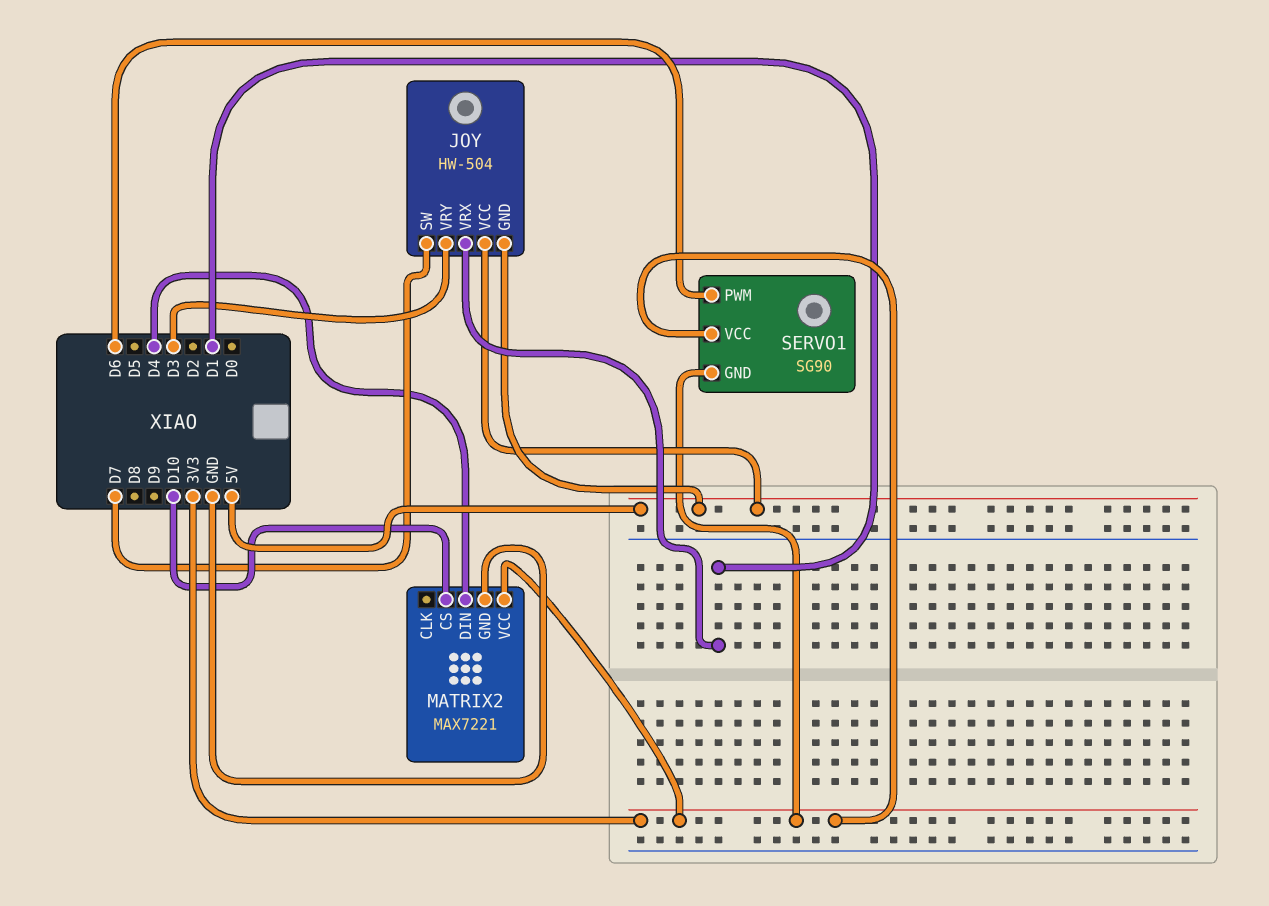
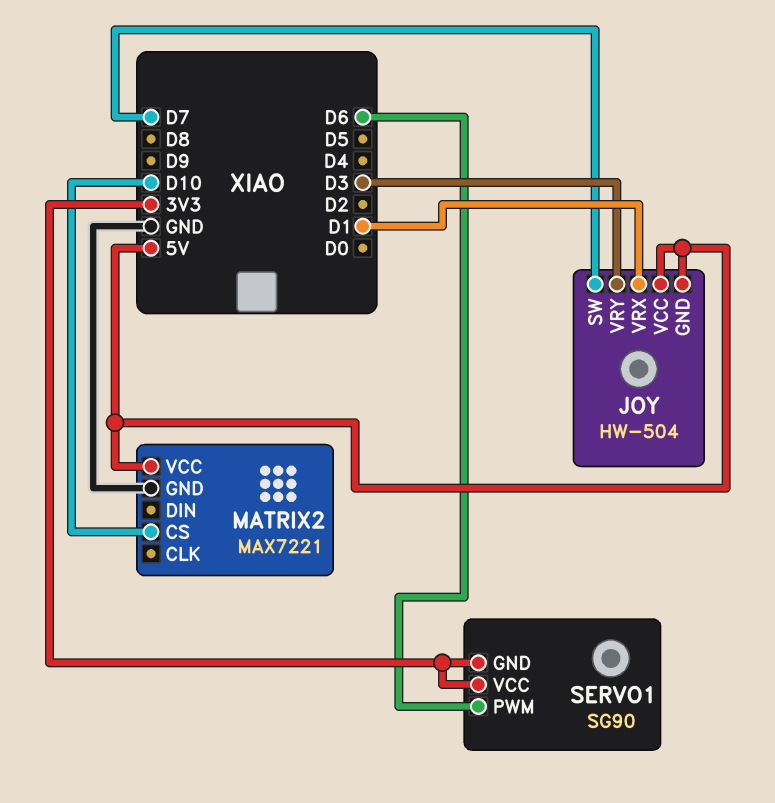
MATRIX2 pin DIN: D4 -> none
MATRIX2 pin VCC: 3V3 -> 5V

